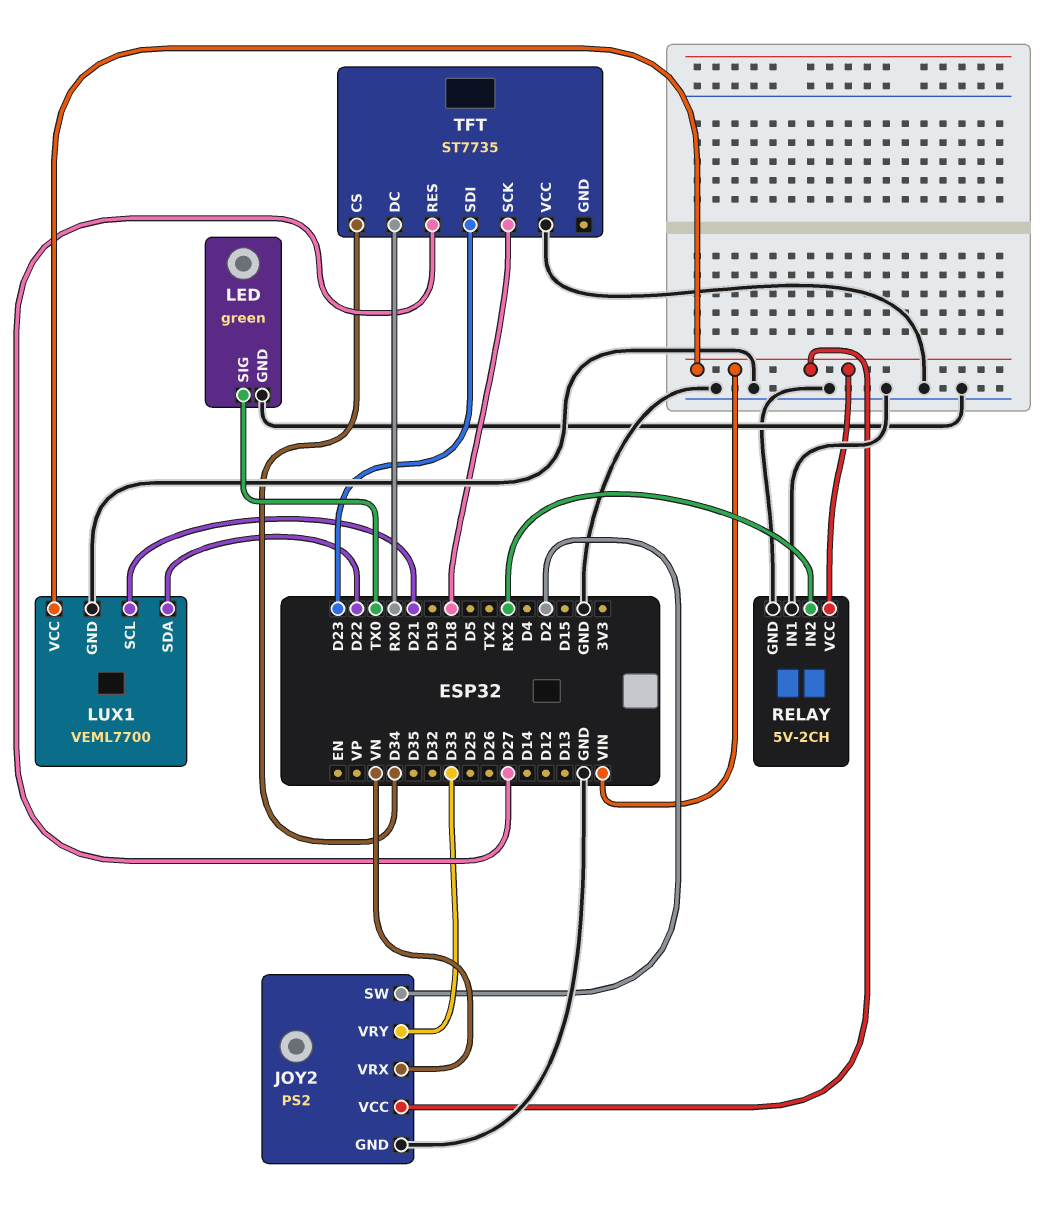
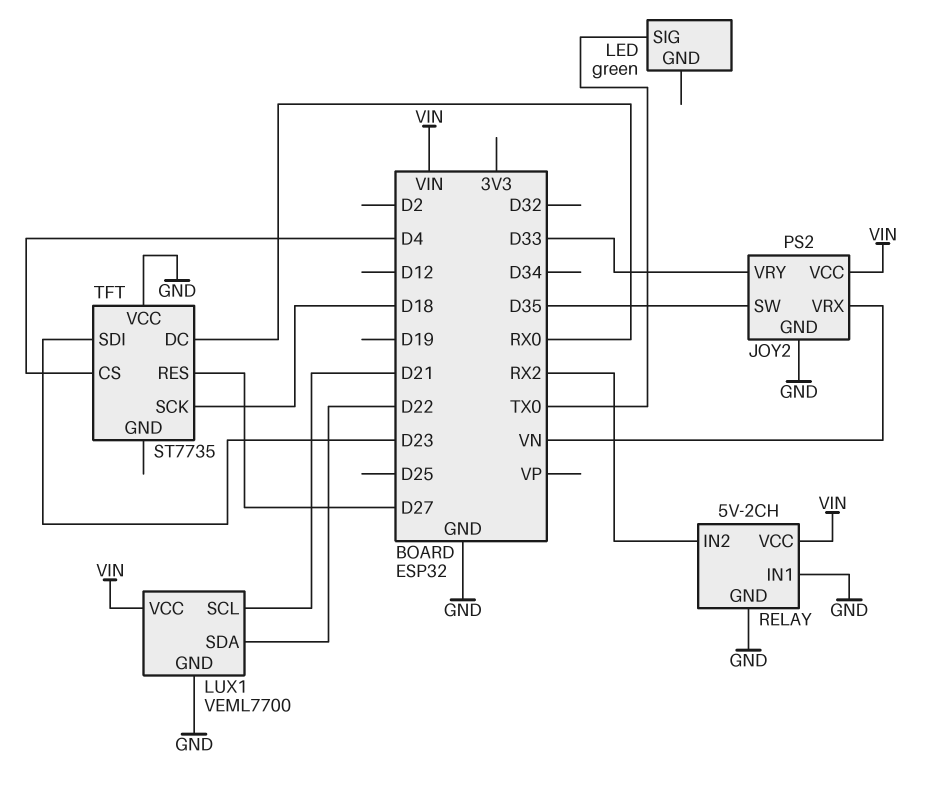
JOY2 pin SW: D2 -> D35
LED pin GND: GND -> none
TFT pin CS: D34 -> D4

